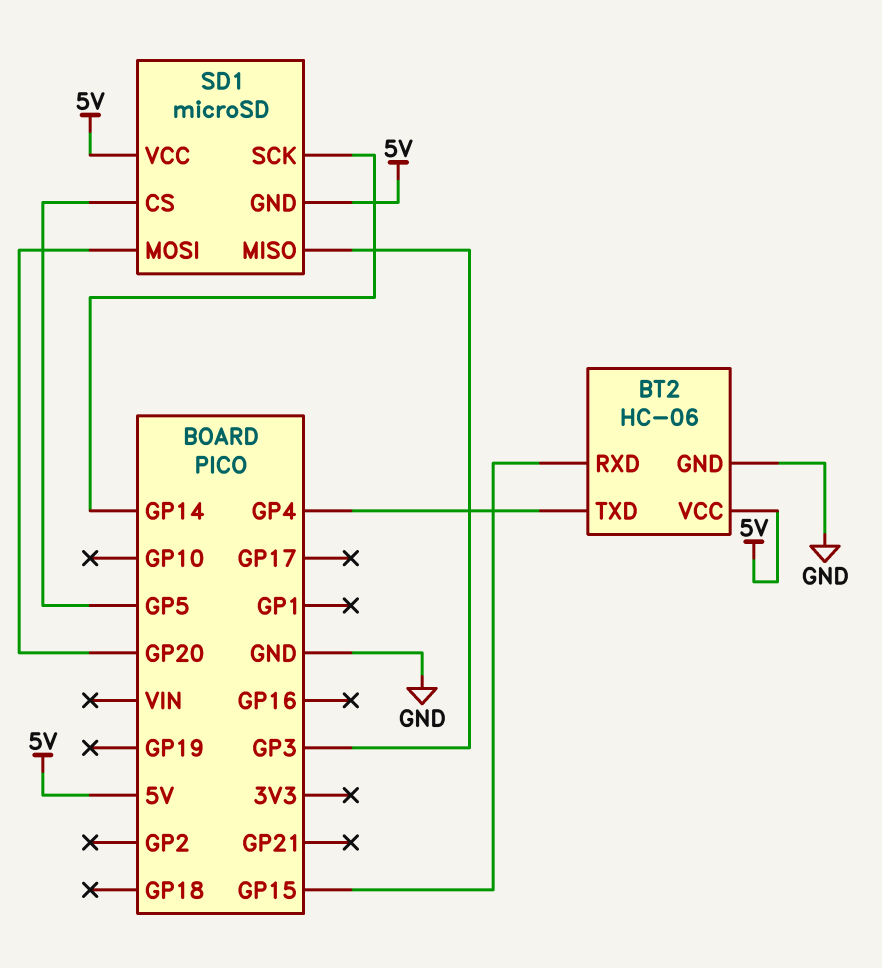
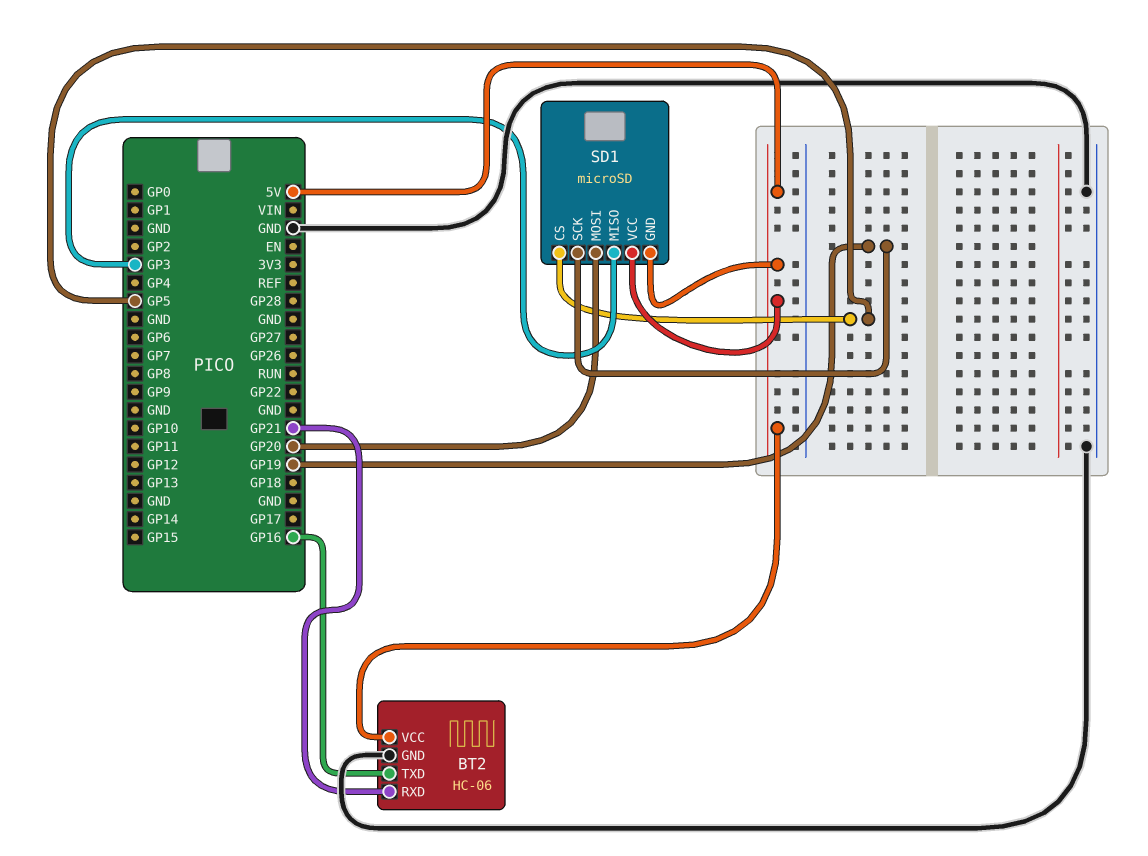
BT2 pin RXD: GP15 -> GP21
BT2 pin TXD: GP4 -> GP16
SD1 pin SCK: GP14 -> GP19

